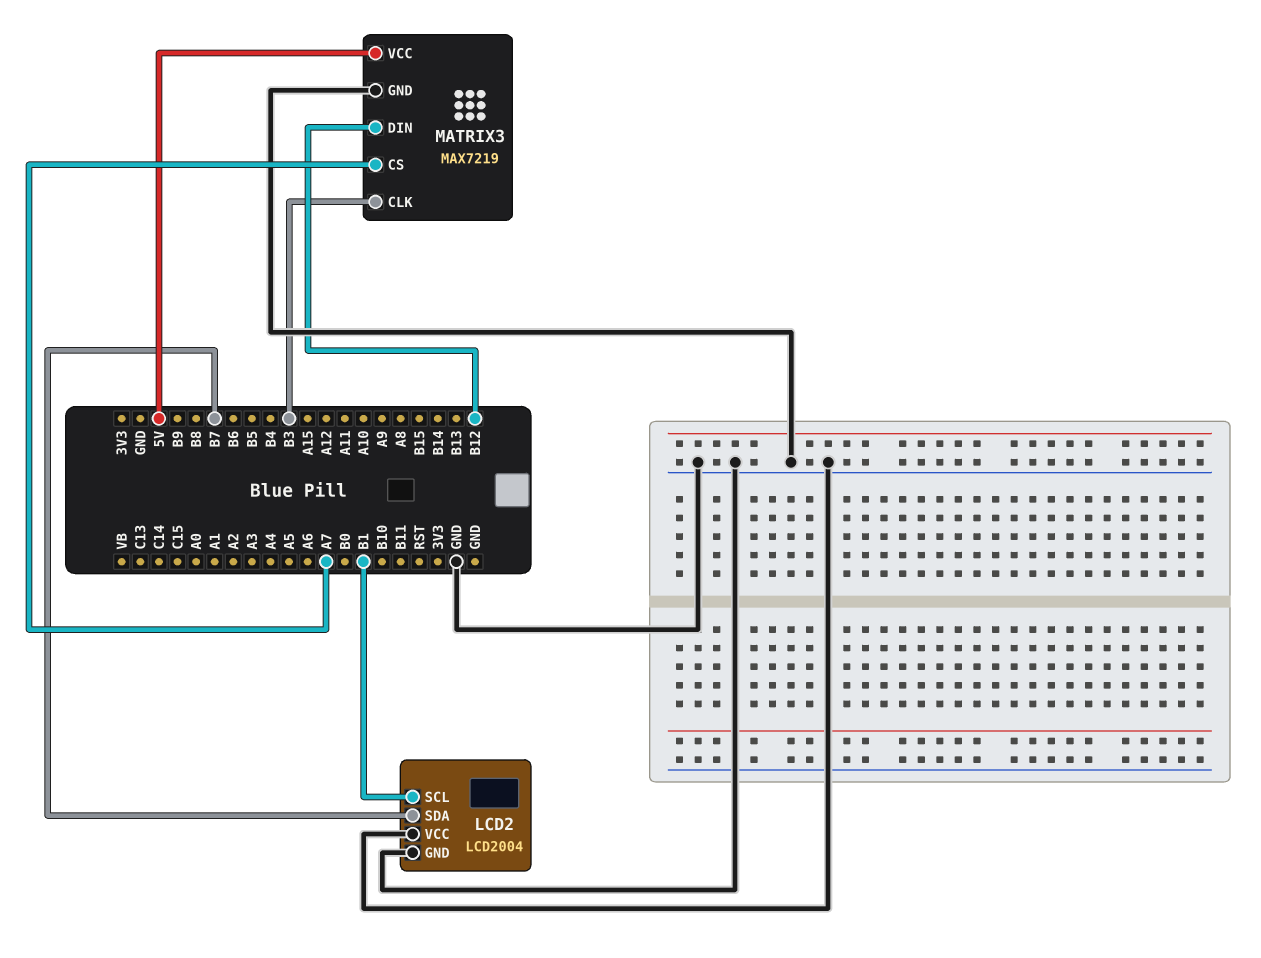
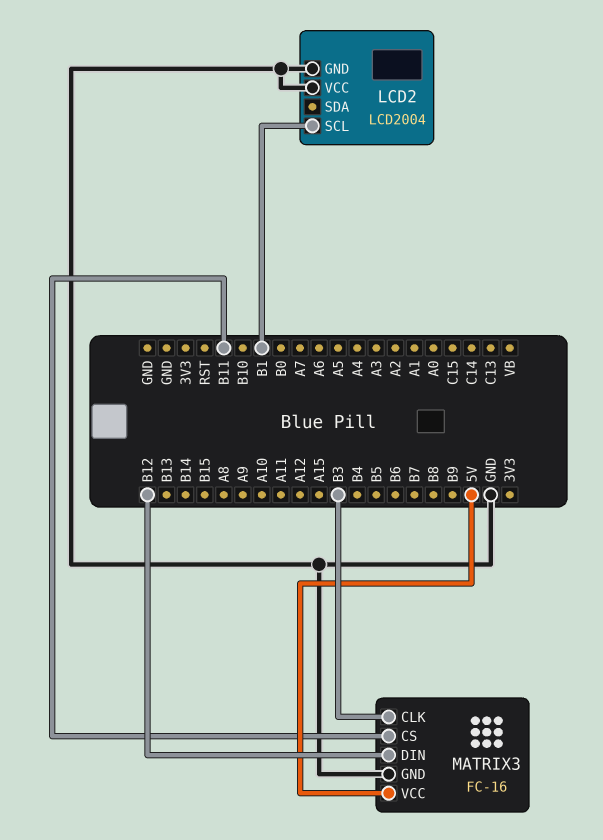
LCD2 pin SDA: B7 -> none
MATRIX3: MAX7219 -> FC-16
MATRIX3 pin CS: A7 -> B11

